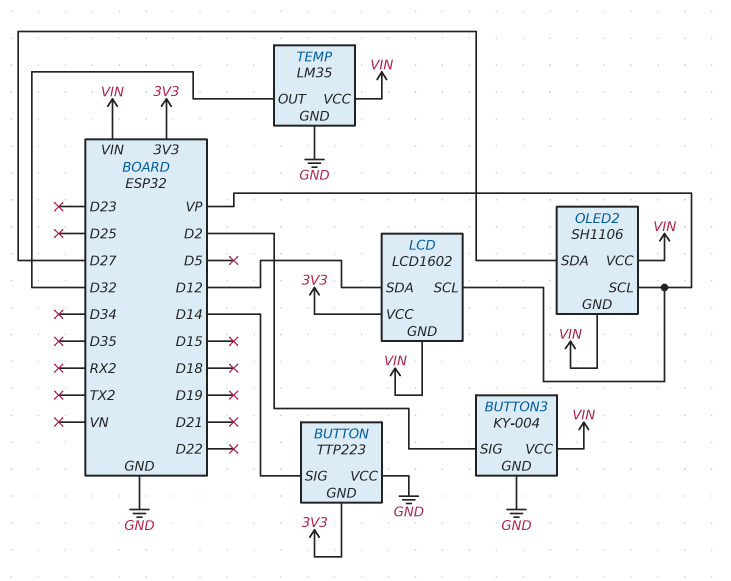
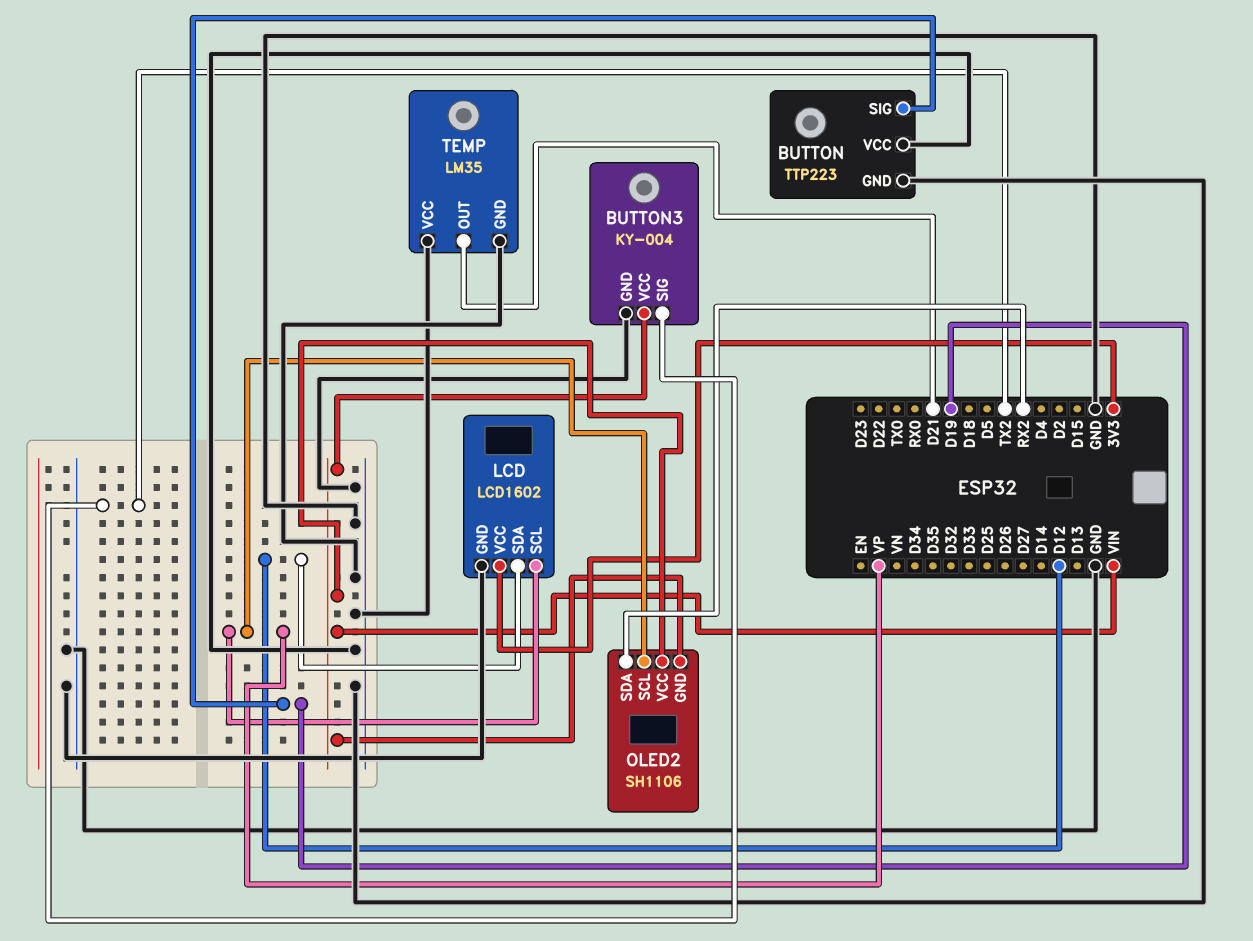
BUTTON pin GND: 3V3 -> GND
BUTTON pin SIG: D14 -> D19
BUTTON3 pin SIG: D2 -> TX2
LCD pin GND: VIN -> GND
OLED2 pin SDA: D27 -> RX2
TEMP pin OUT: D32 -> D21
TEMP pin VCC: VIN -> GND

